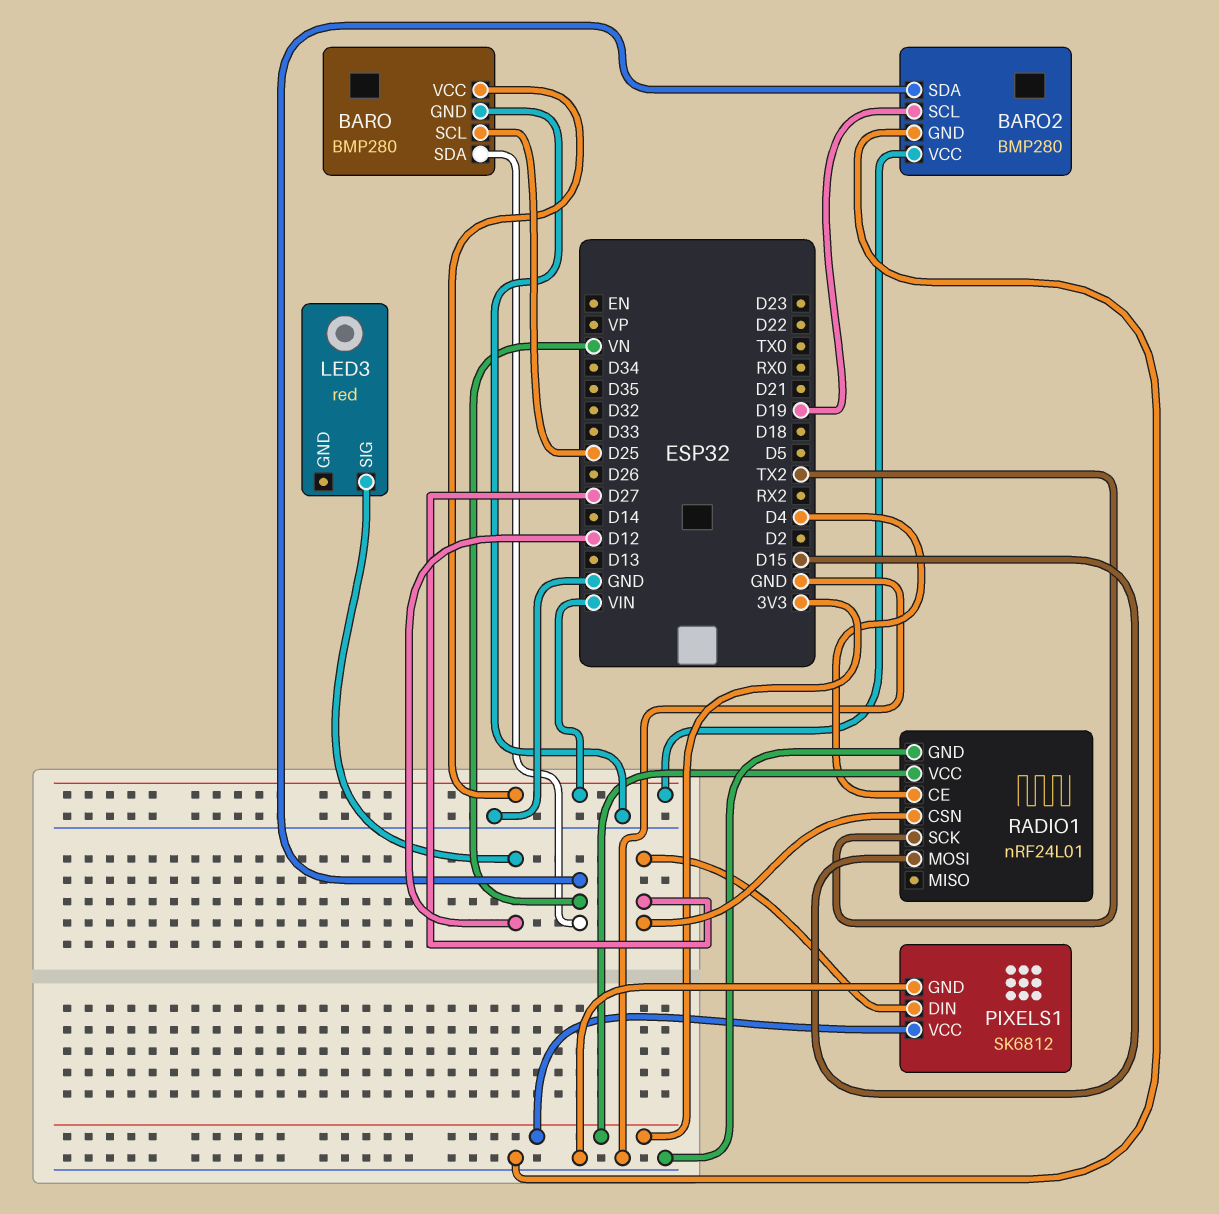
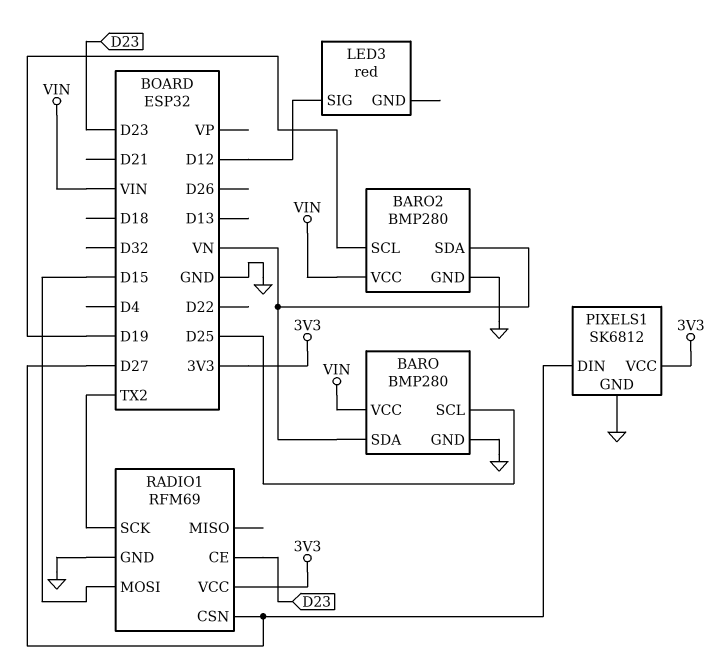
RADIO1: nRF24L01 -> RFM69
RADIO1 pin CE: D4 -> D23

